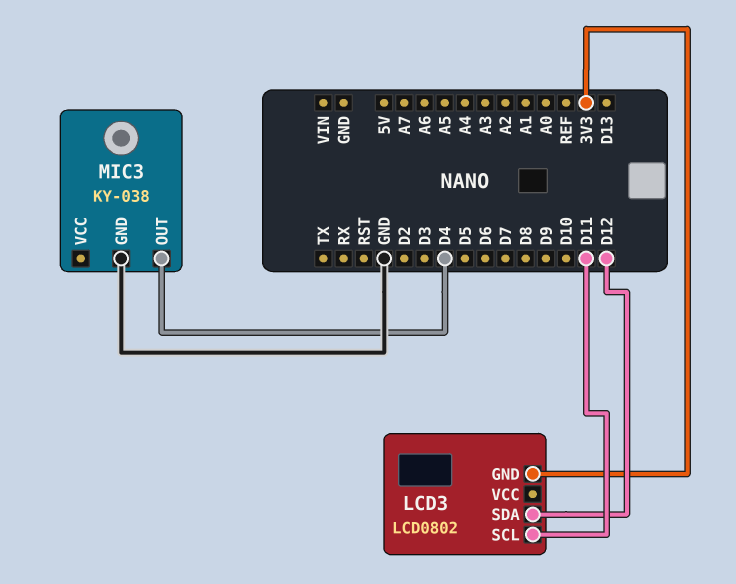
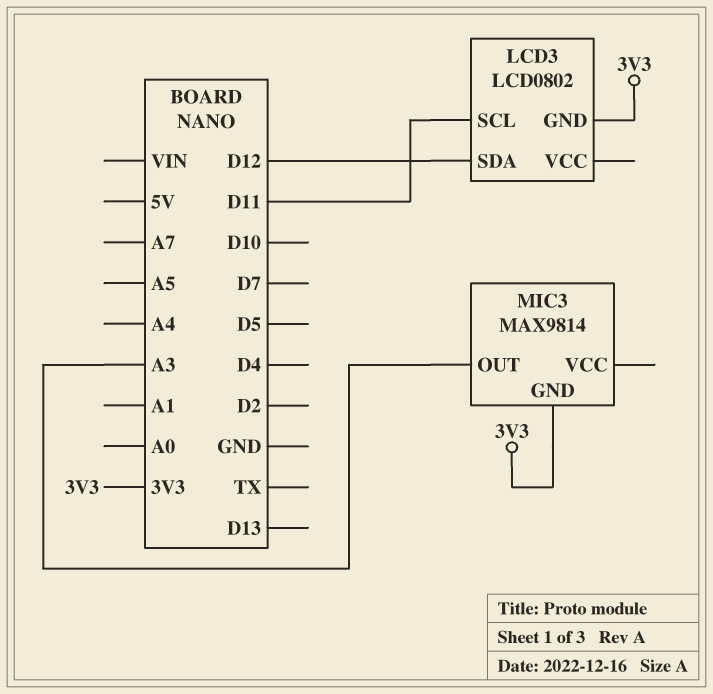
MIC3: KY-038 -> MAX9814
MIC3 pin GND: GND -> 3V3
MIC3 pin OUT: D4 -> A3

